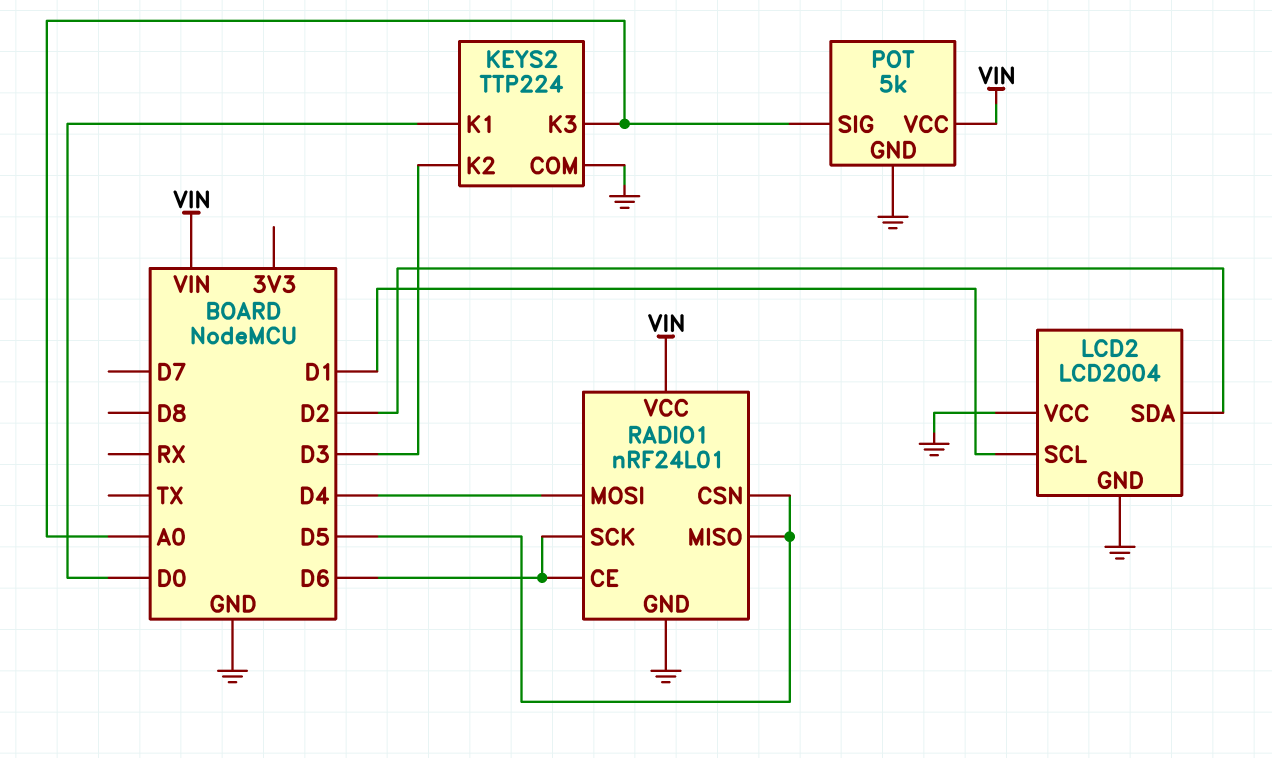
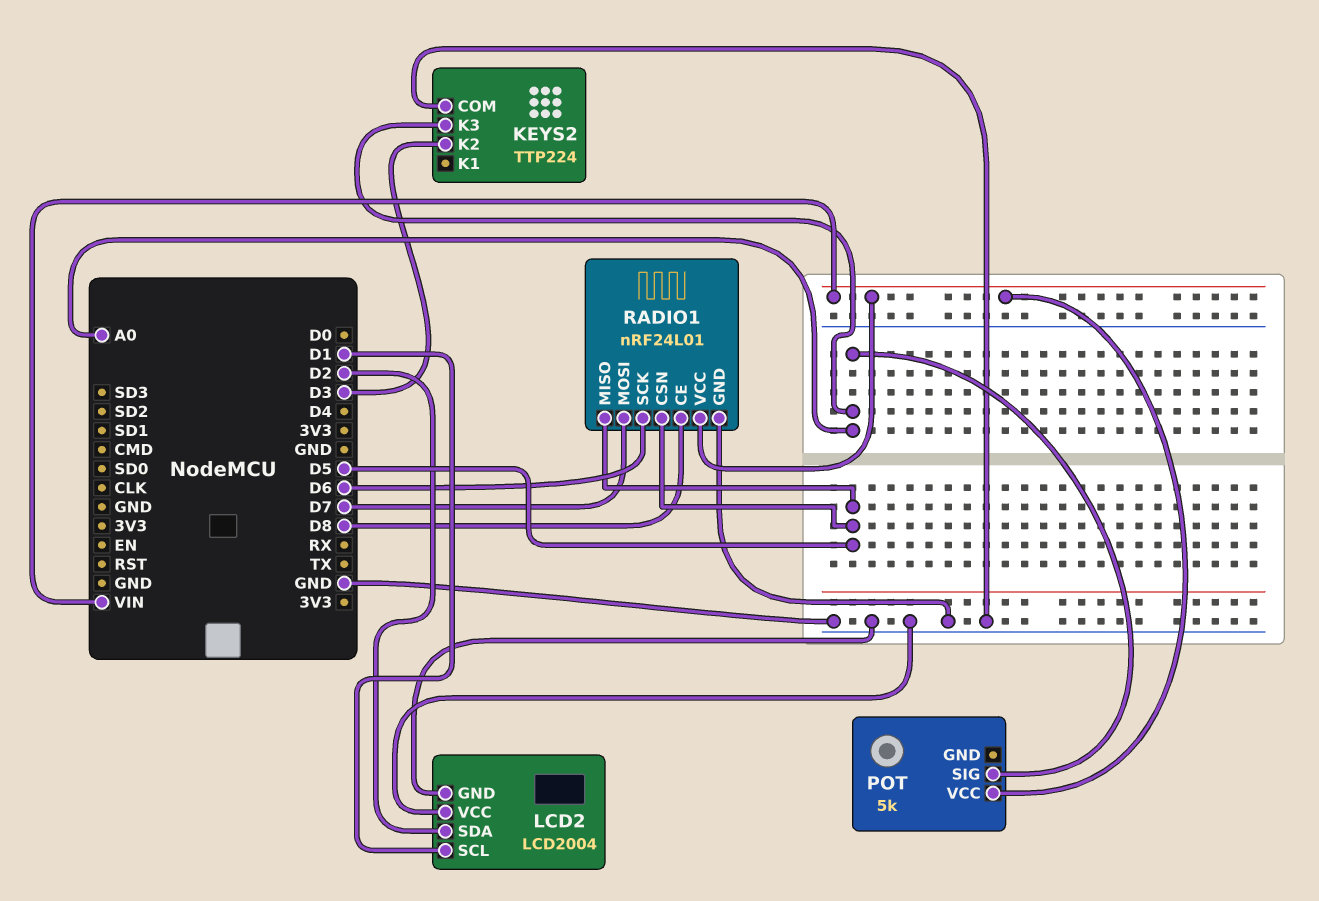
KEYS2 pin K1: D0 -> none
POT pin GND: GND -> none
RADIO1 pin CE: D6 -> D8
RADIO1 pin MOSI: D4 -> D7

